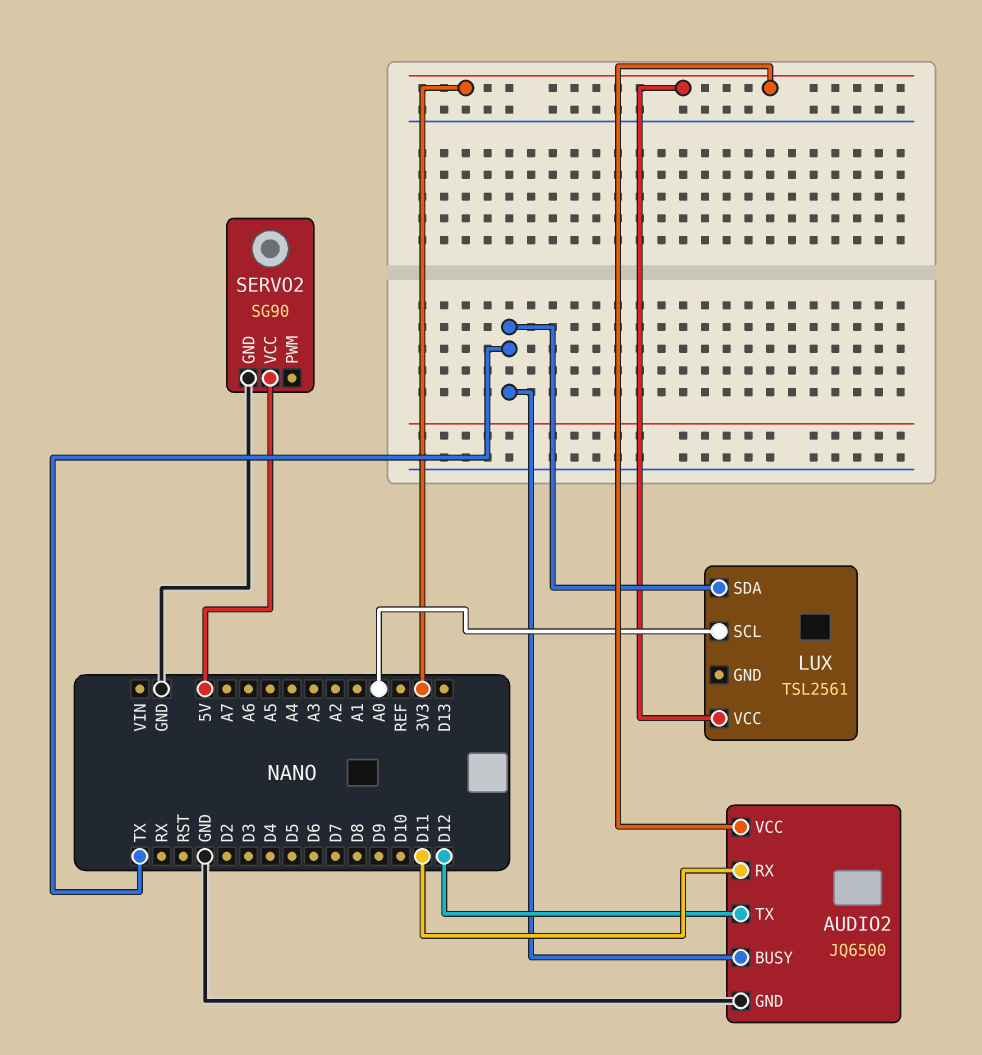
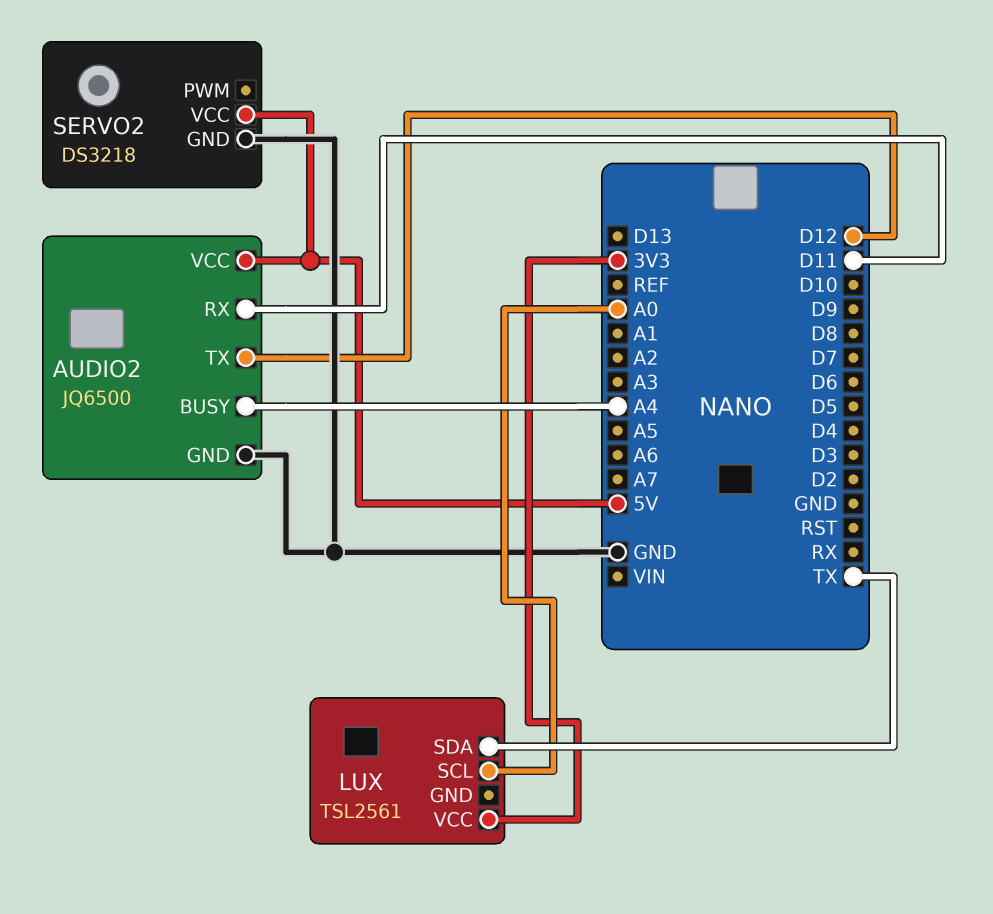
AUDIO2 pin BUSY: TX -> A4
AUDIO2 pin VCC: 3V3 -> 5V
SERVO2: SG90 -> DS3218

